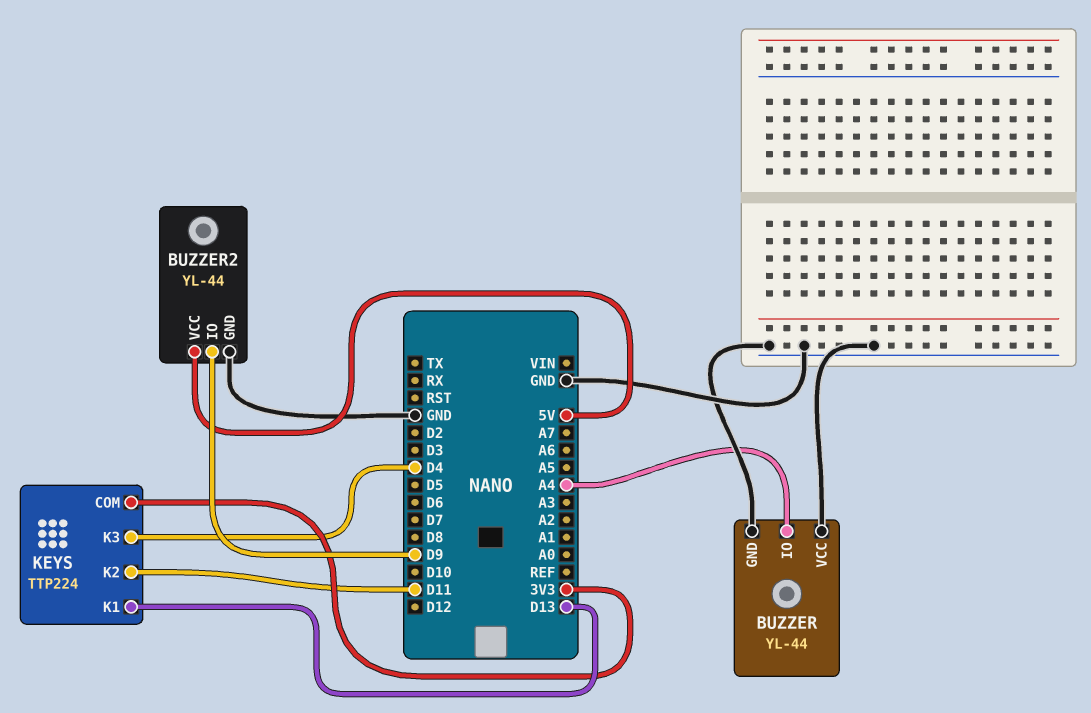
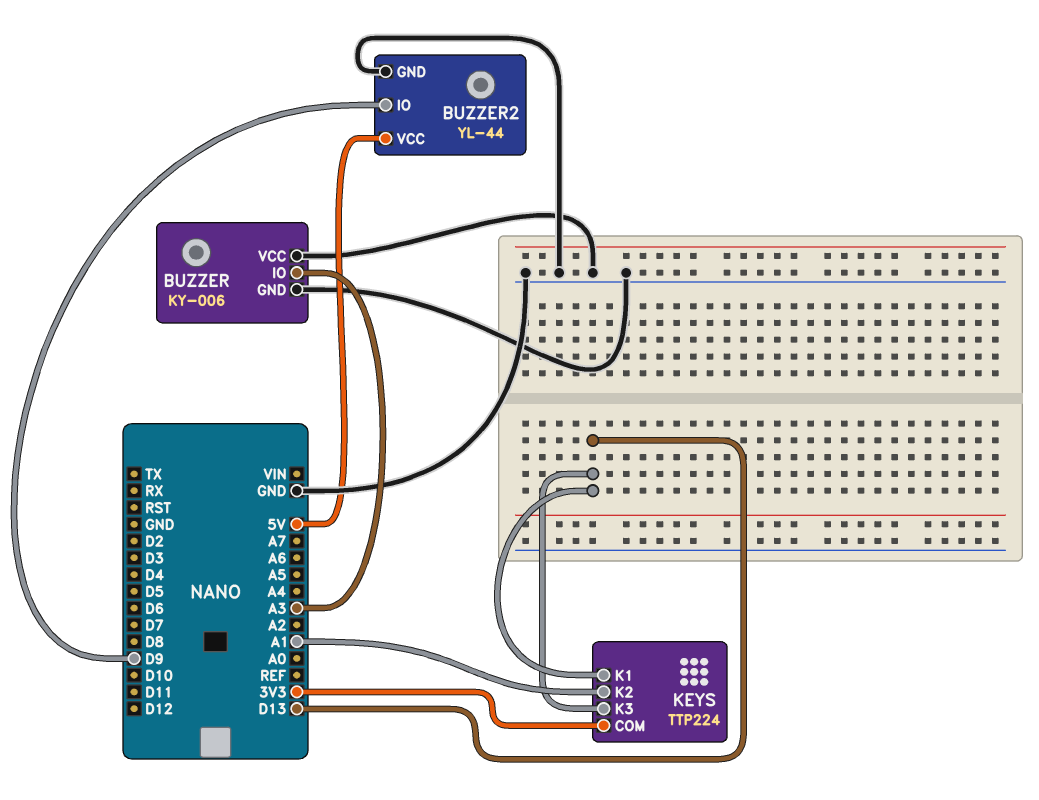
BUZZER: YL-44 -> KY-006
BUZZER pin IO: A4 -> A3
KEYS pin K2: D11 -> A1
KEYS pin K3: D4 -> D13

